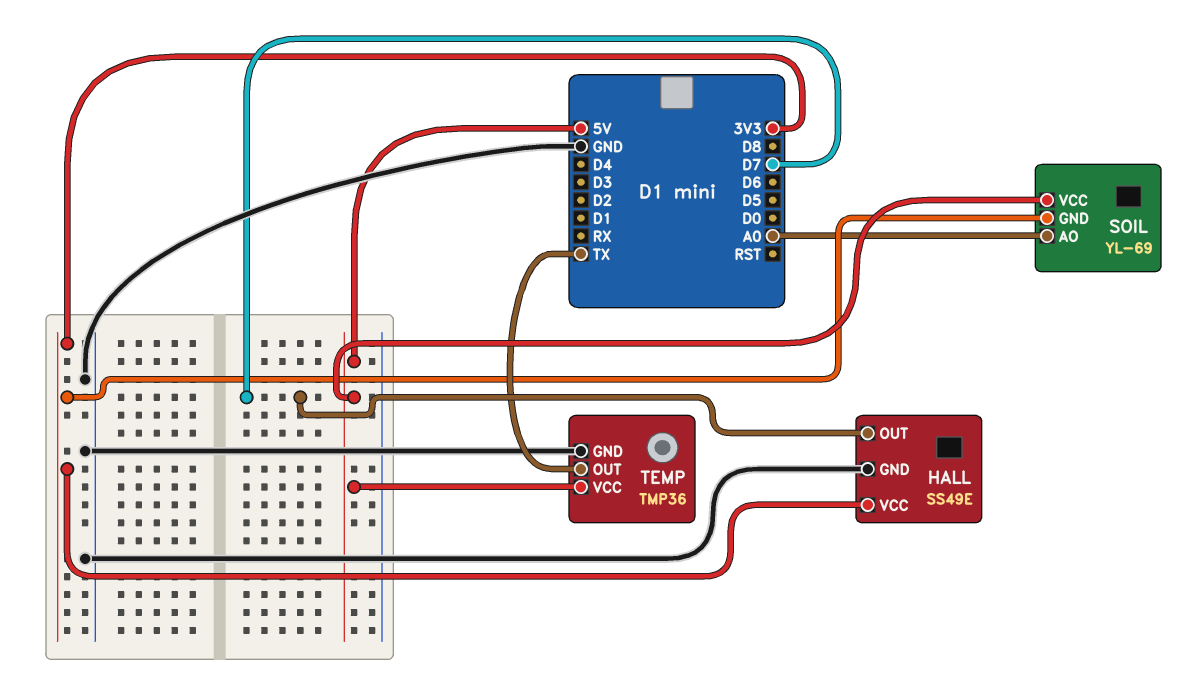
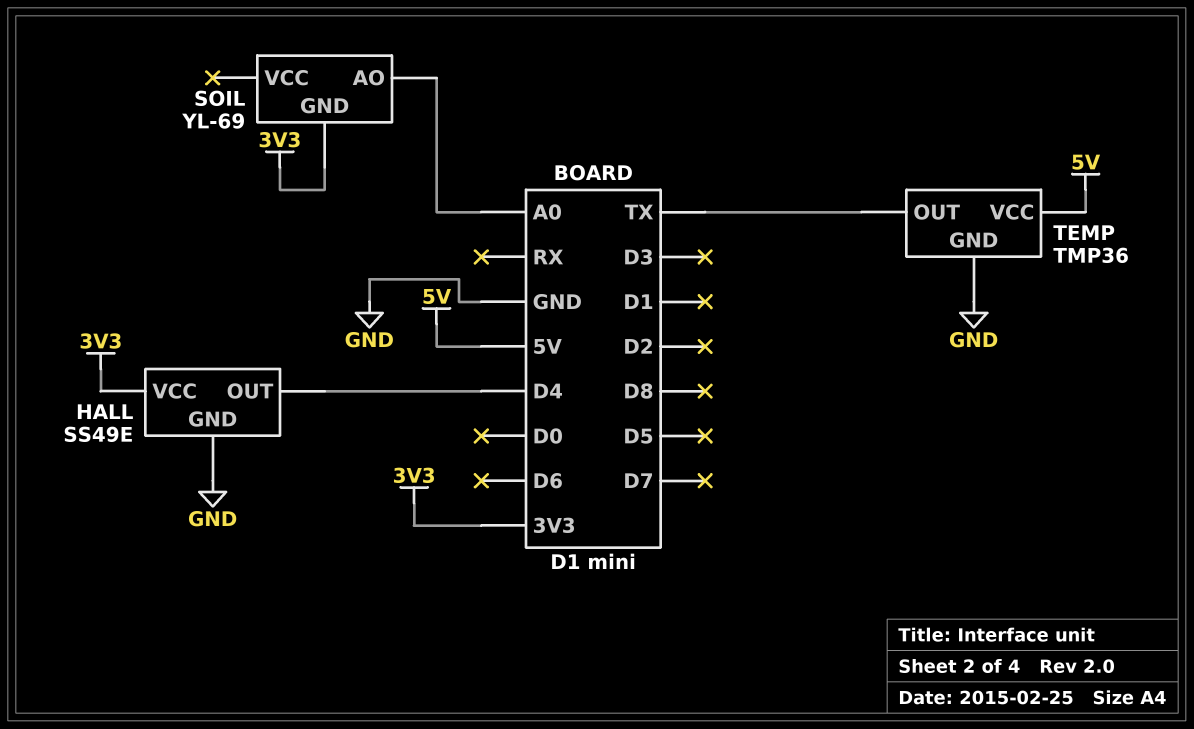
HALL pin OUT: D7 -> D4
SOIL pin VCC: 5V -> none

